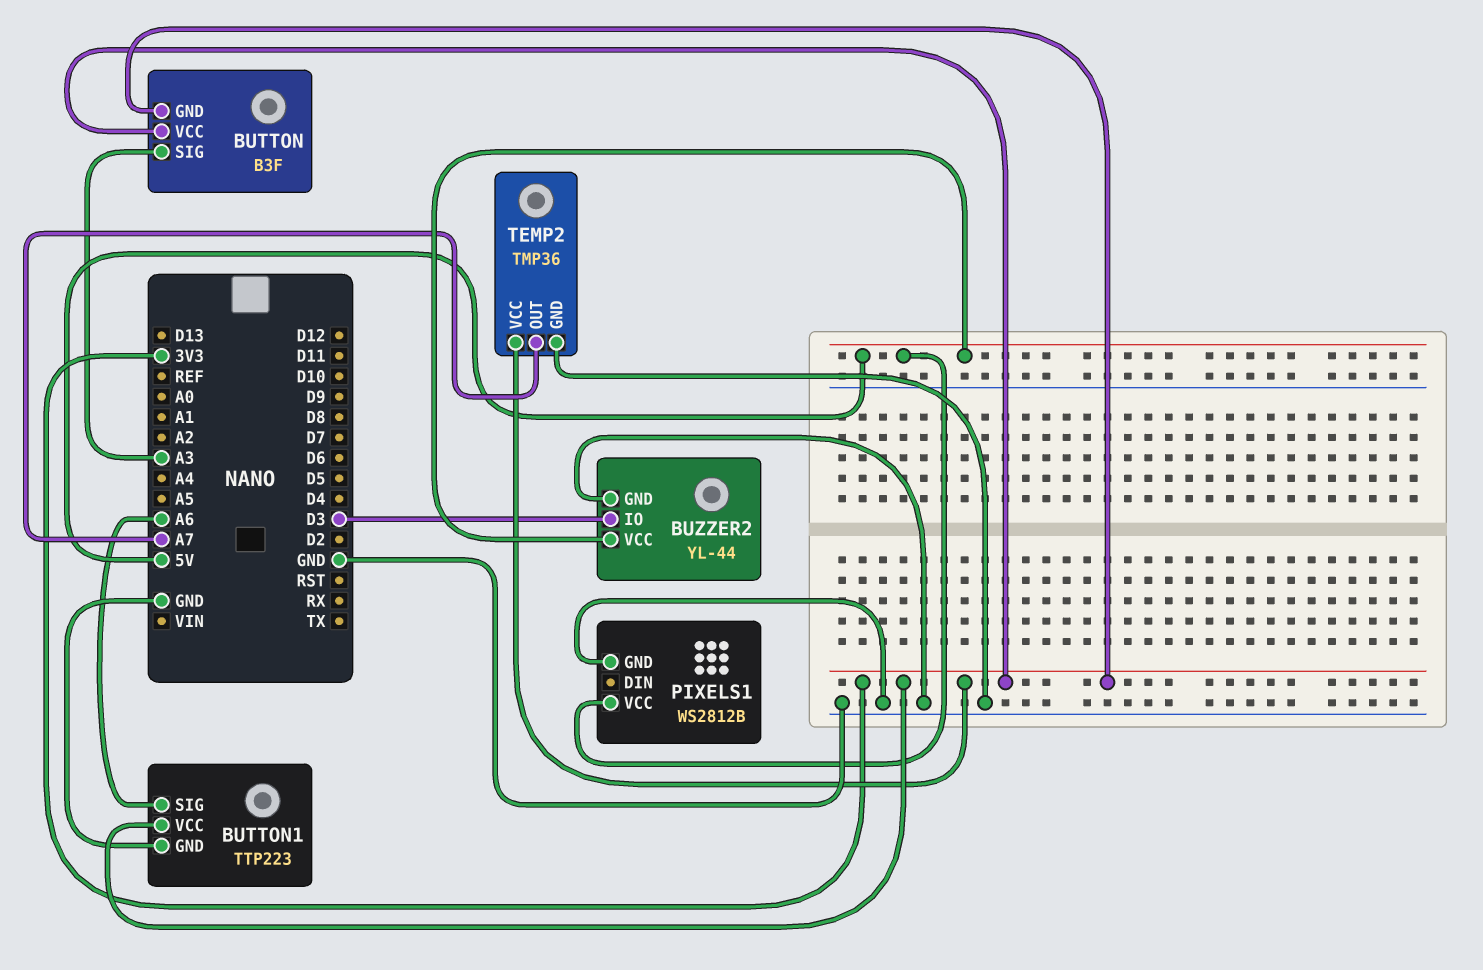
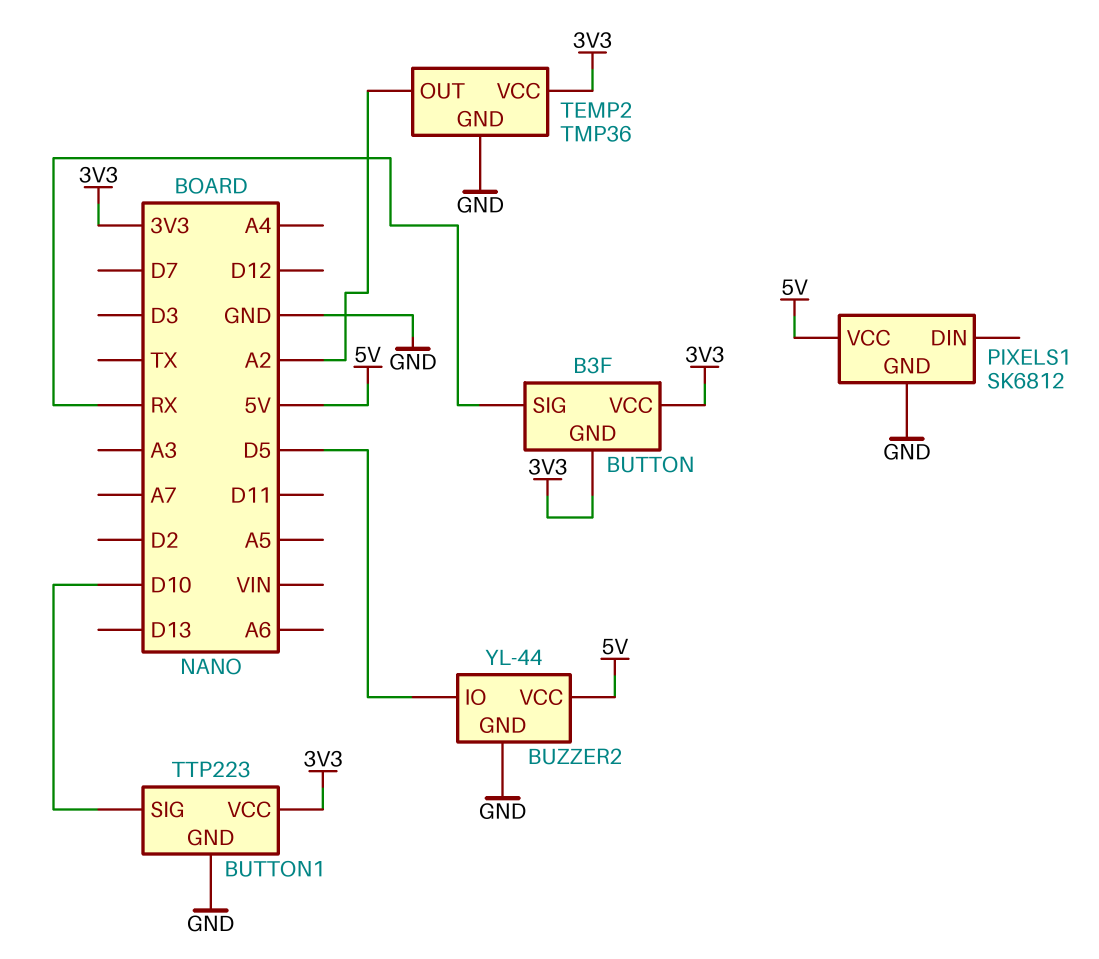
BUTTON pin SIG: A3 -> RX
BUTTON1 pin SIG: A6 -> D10
BUZZER2 pin IO: D3 -> D5
PIXELS1: WS2812B -> SK6812
TEMP2 pin OUT: A7 -> A2

